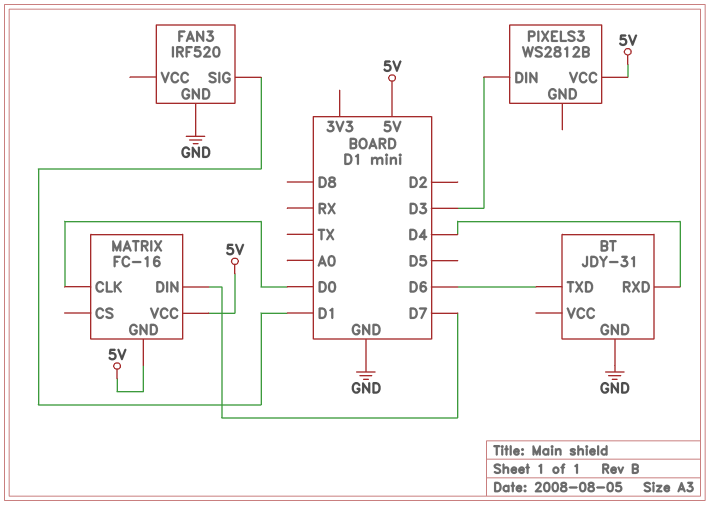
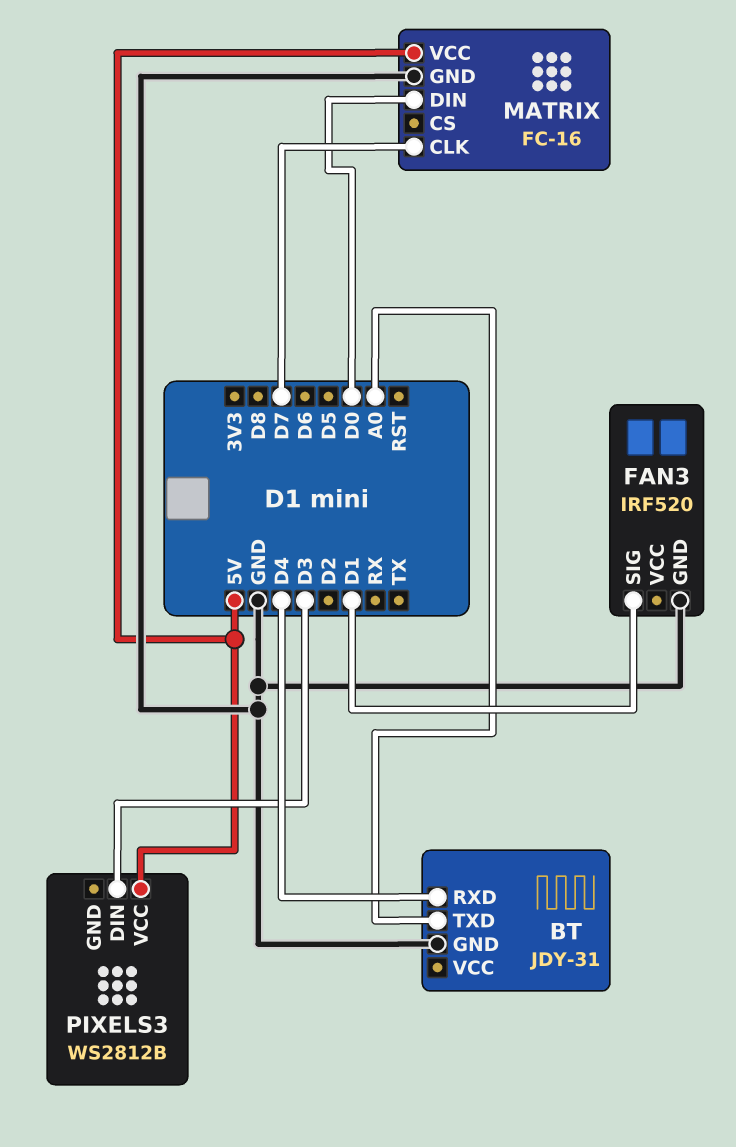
BT pin TXD: D6 -> A0
MATRIX pin CLK: D0 -> D7
MATRIX pin DIN: D7 -> D0
MATRIX pin GND: 5V -> GND

